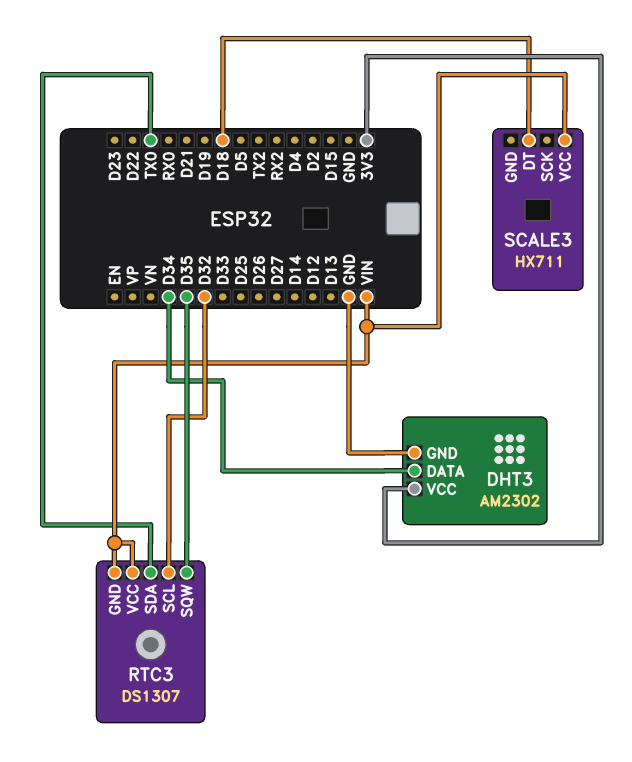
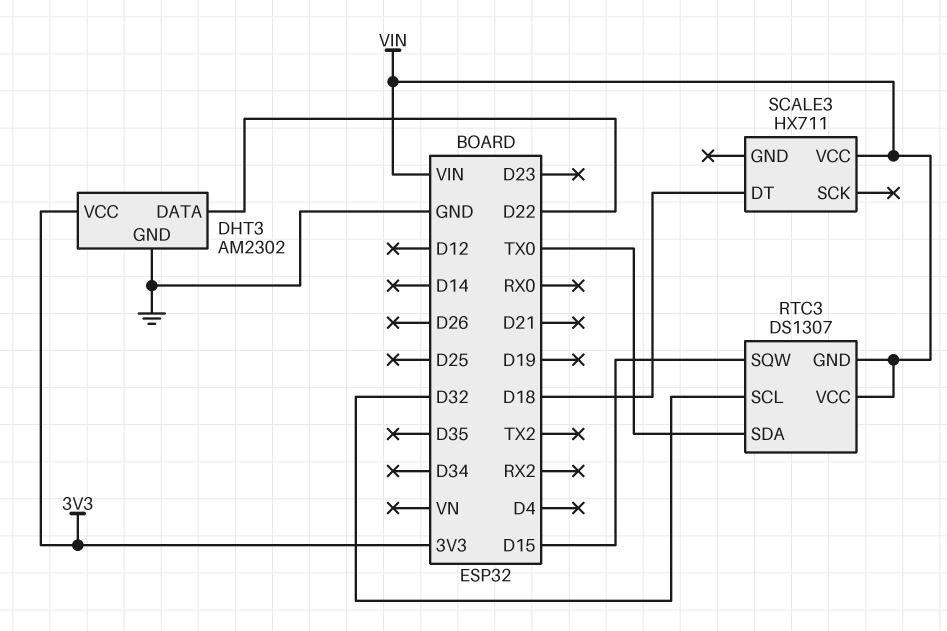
DHT3 pin DATA: D34 -> D22
RTC3 pin SQW: D35 -> D15

